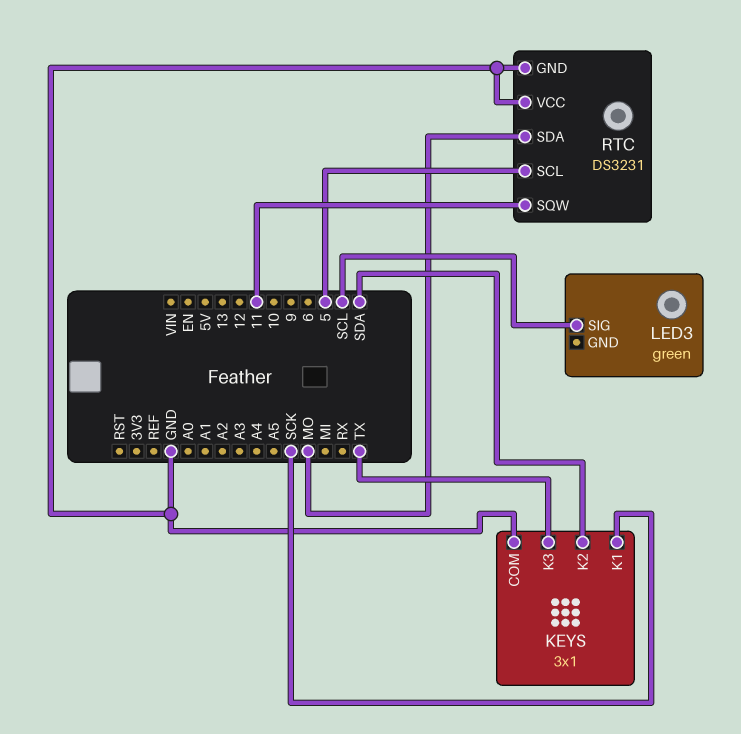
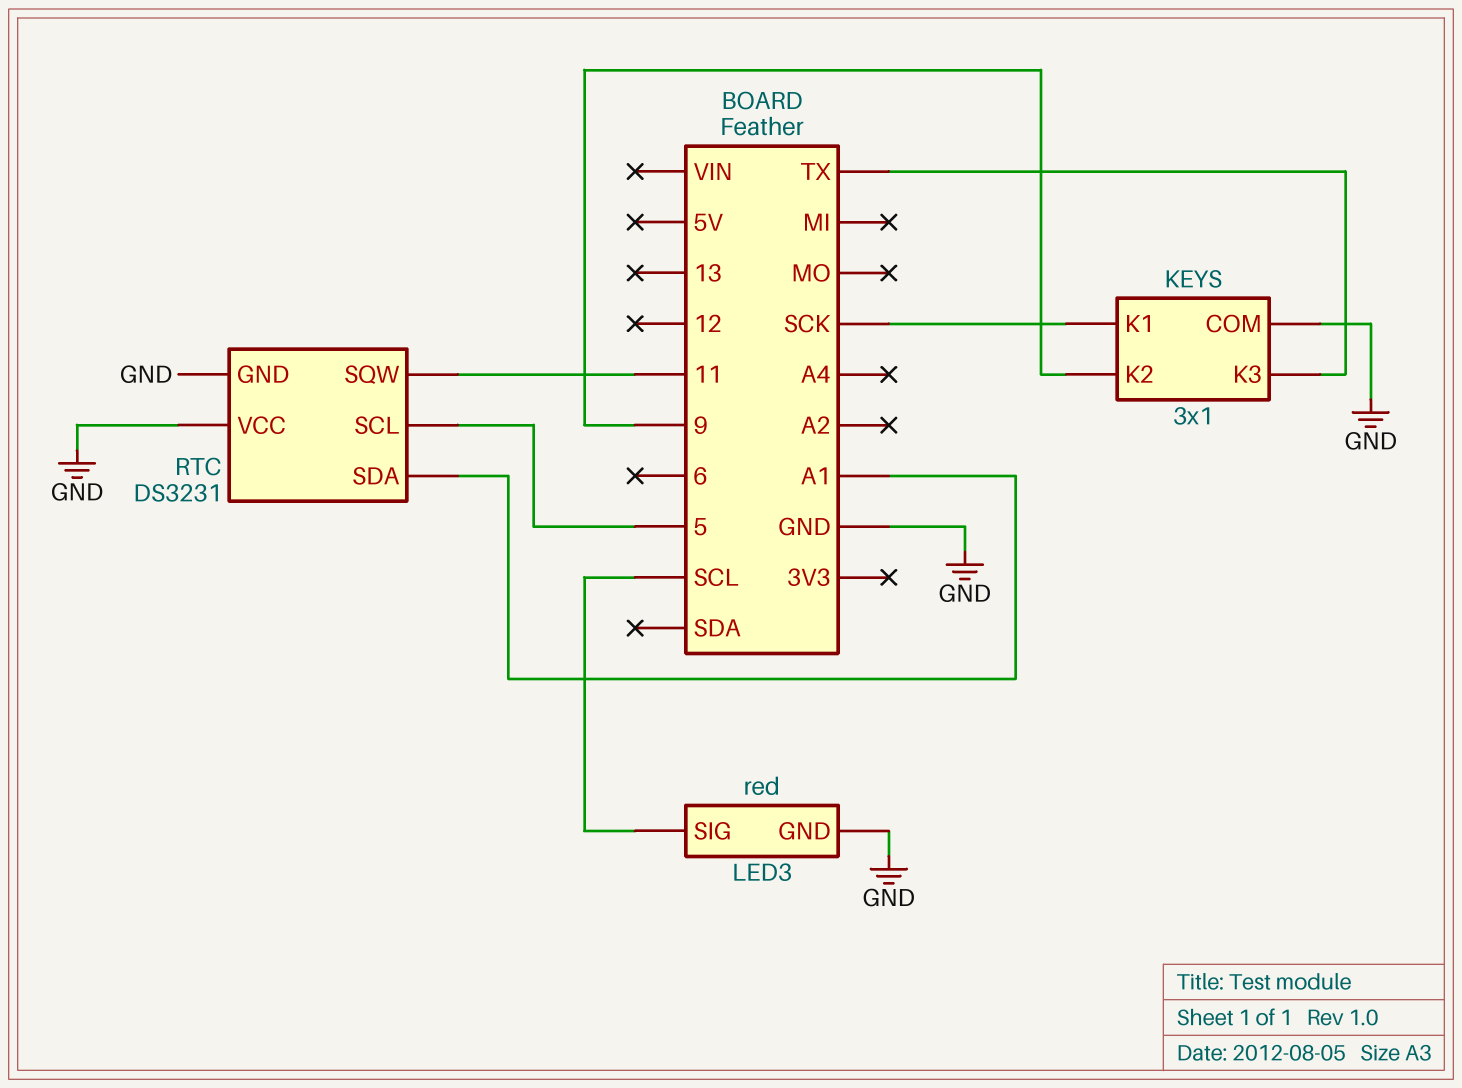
KEYS pin K2: SDA -> 9
LED3: green -> red
LED3 pin GND: none -> GND
RTC pin SDA: MO -> A1

